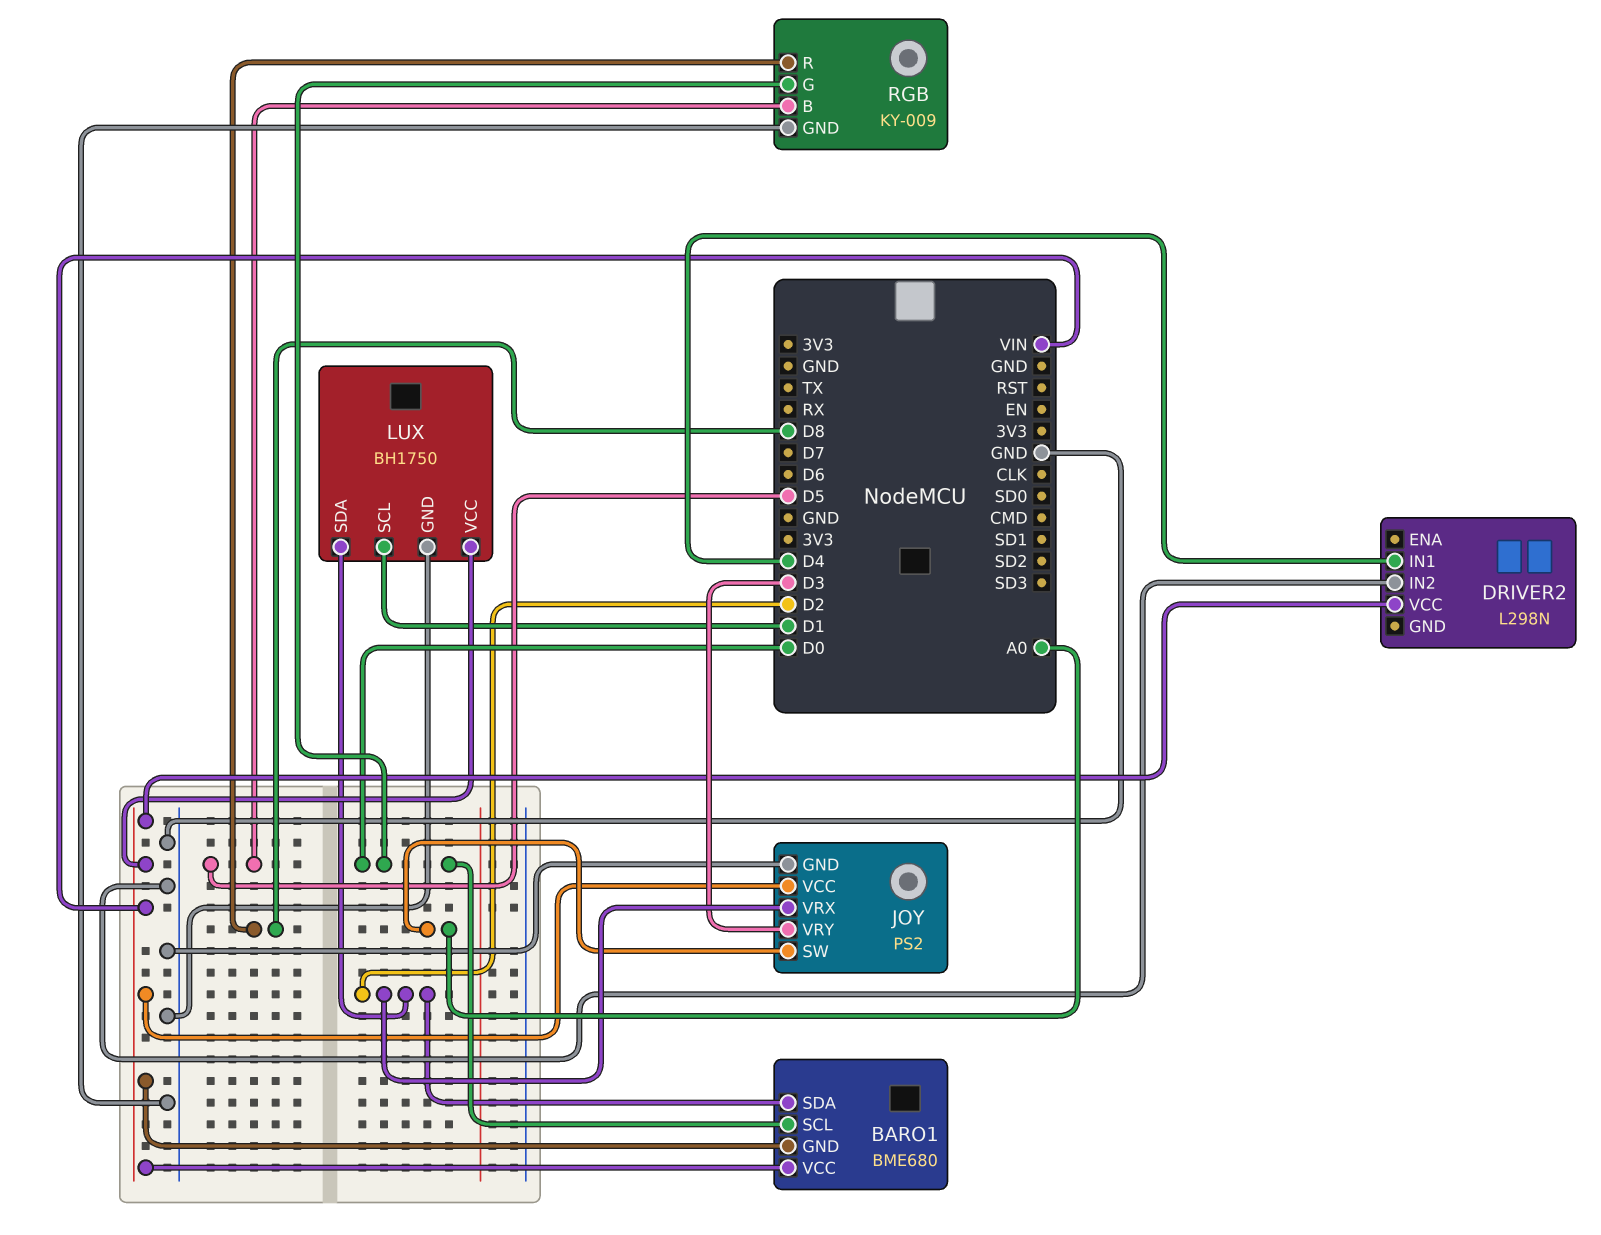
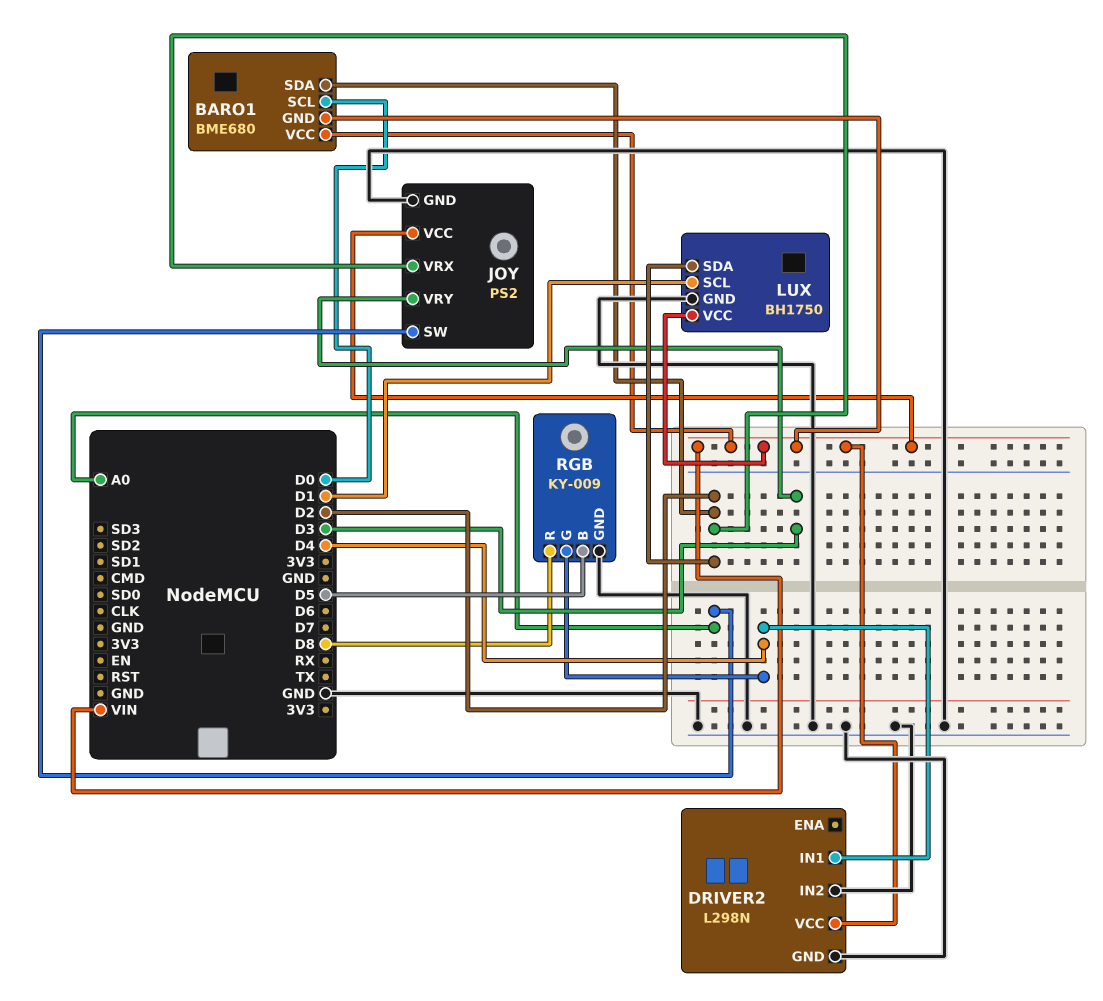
DRIVER2 pin GND: none -> GND
RGB pin G: D0 -> D4

